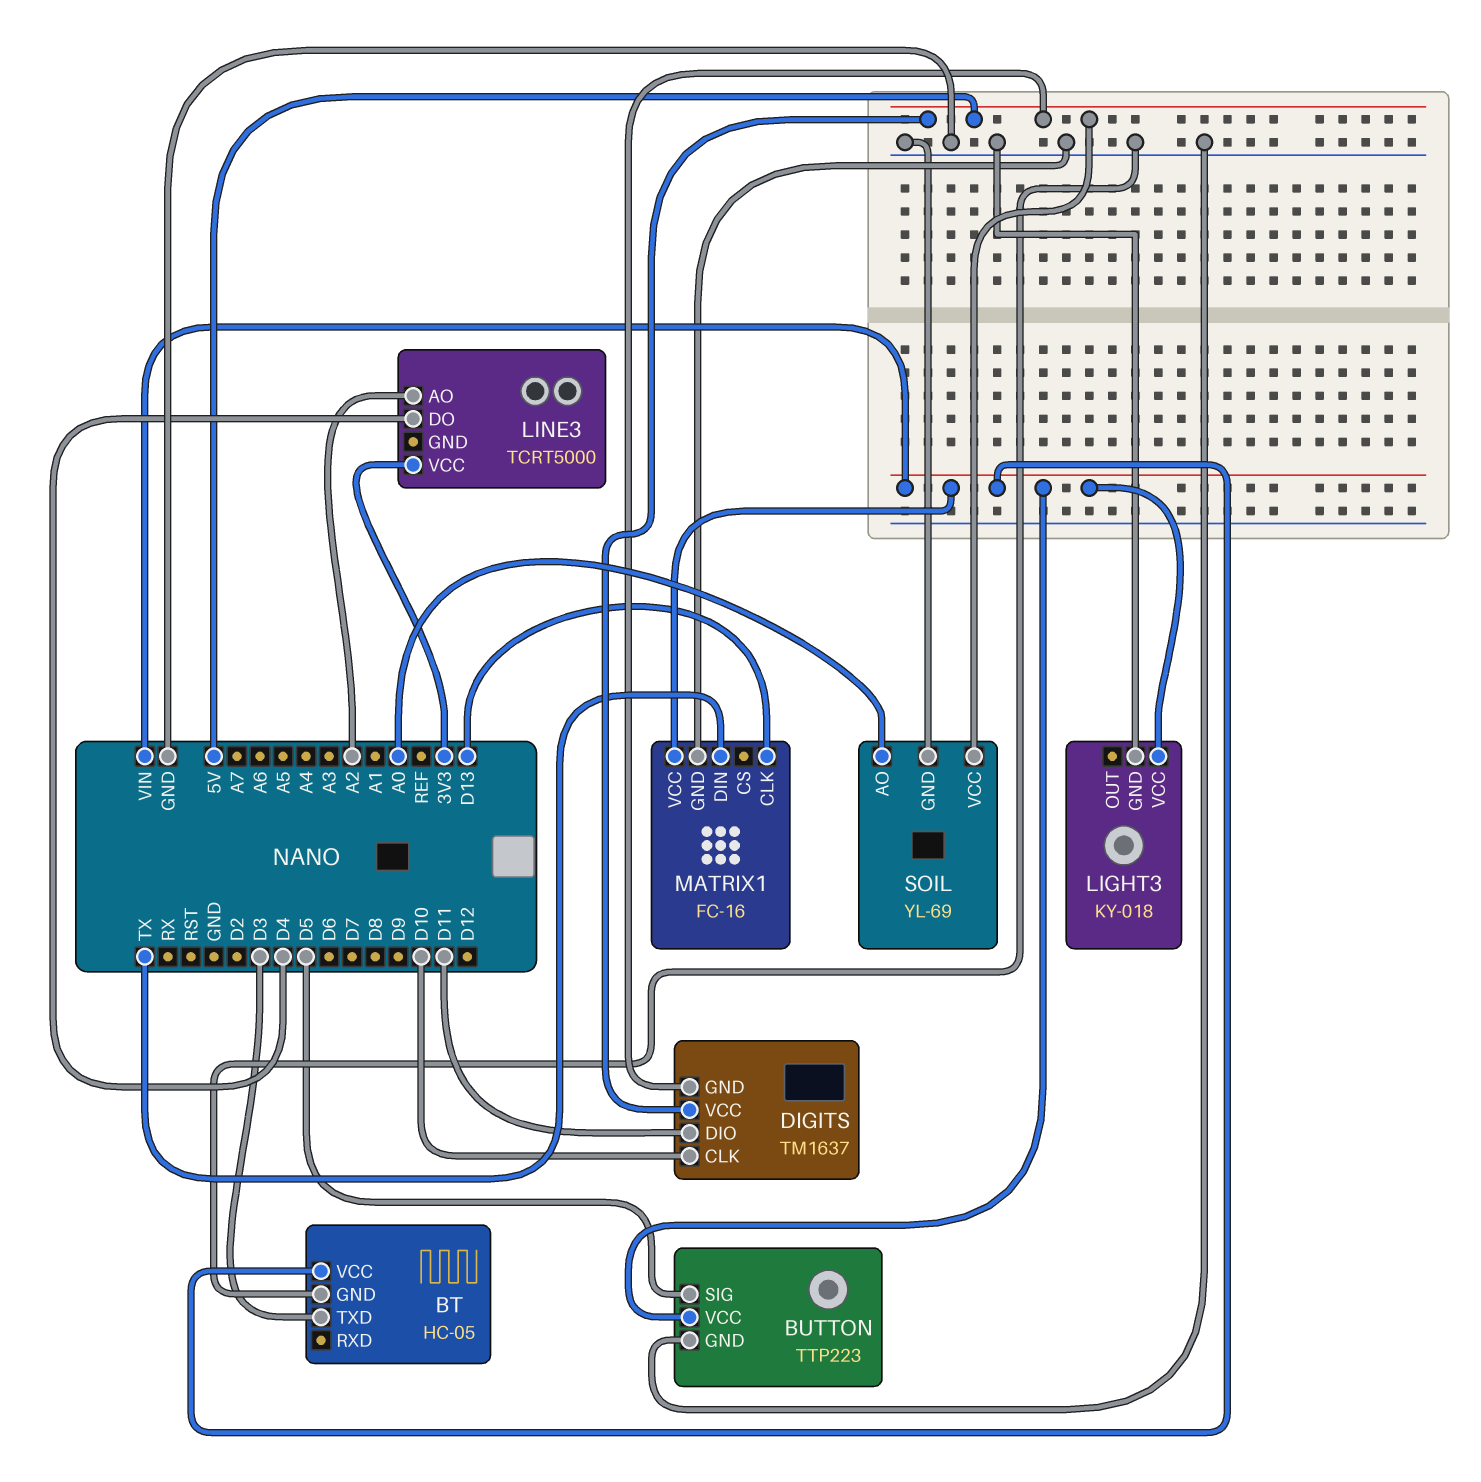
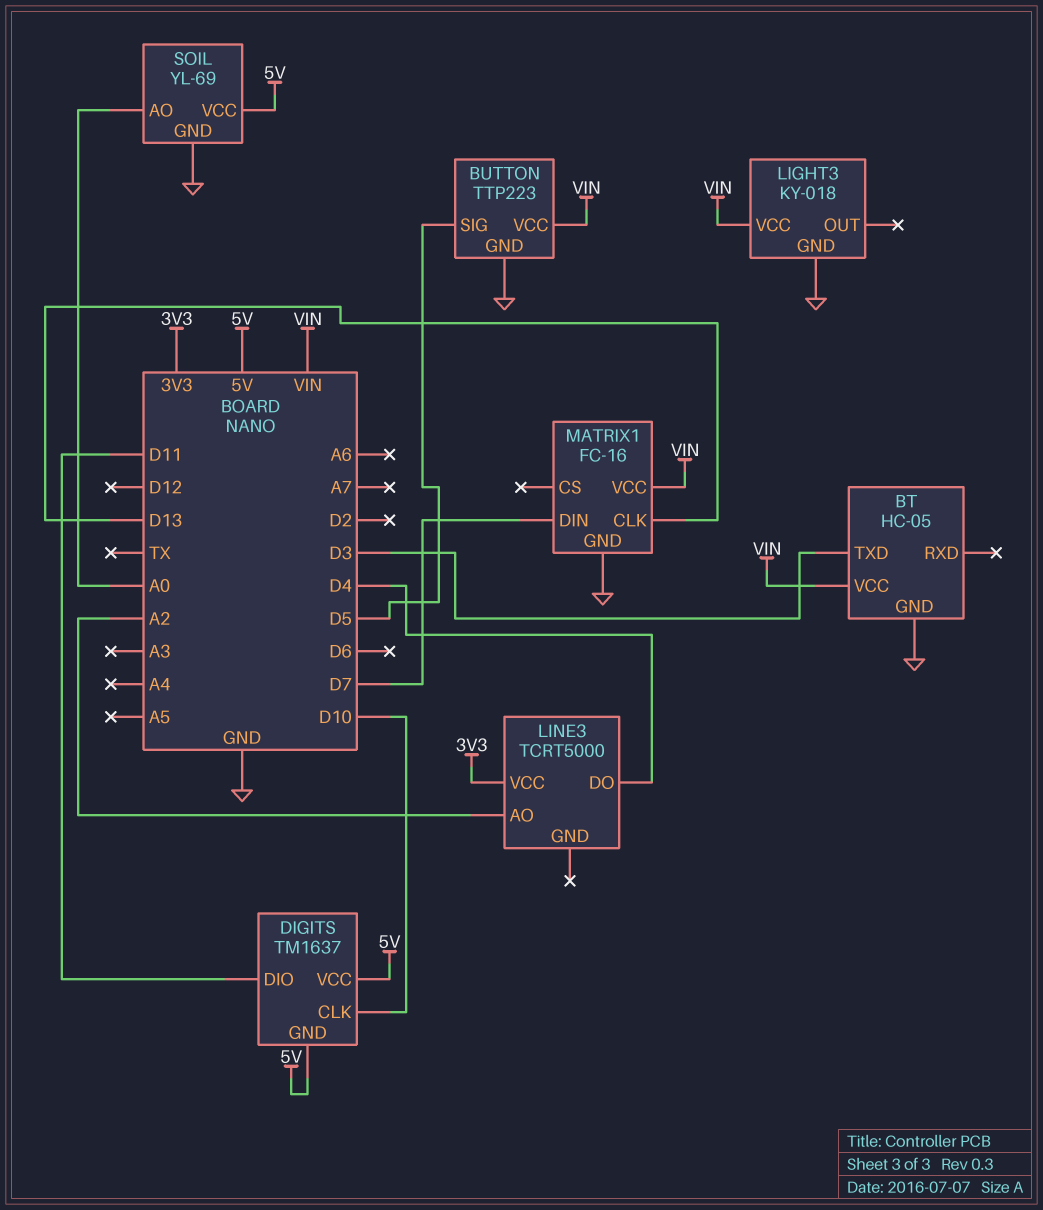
MATRIX1 pin DIN: TX -> D7

